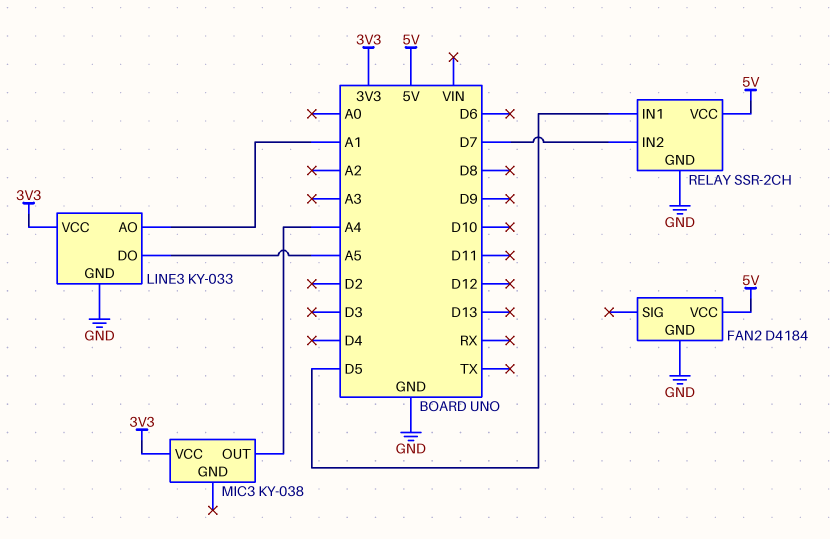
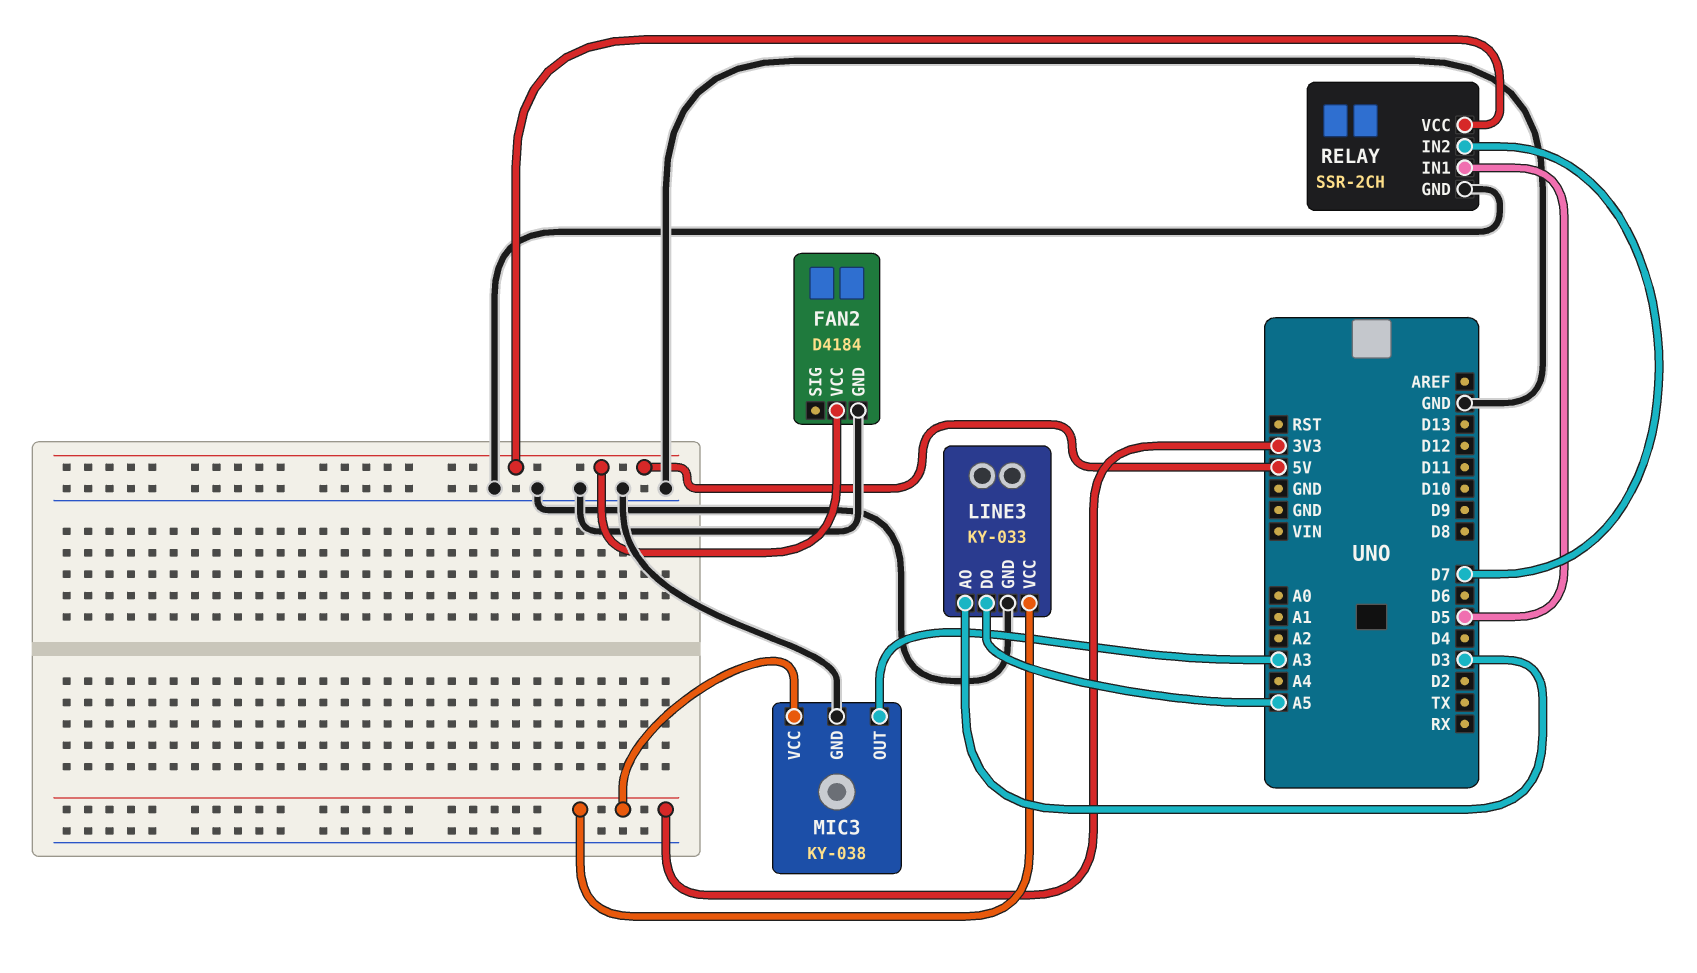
LINE3 pin AO: A1 -> D3
MIC3 pin GND: none -> GND
MIC3 pin OUT: A4 -> A3

